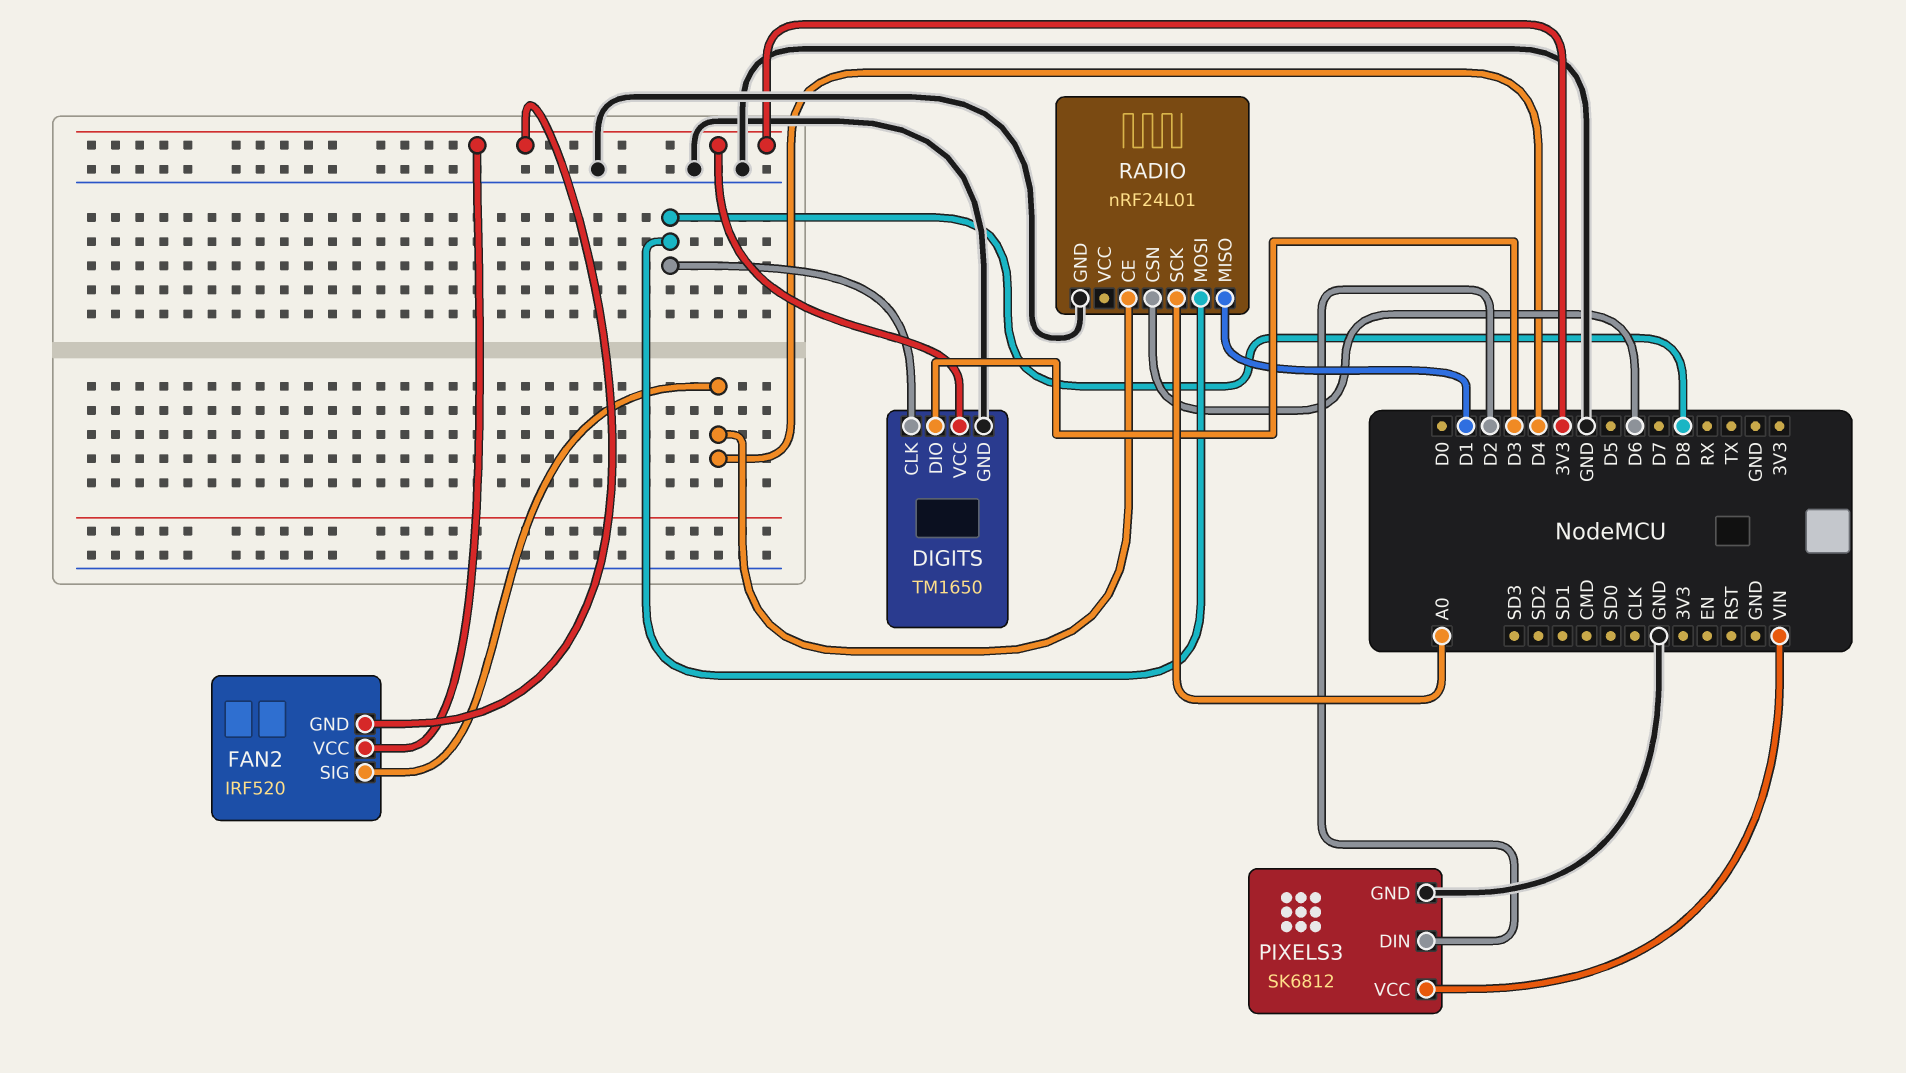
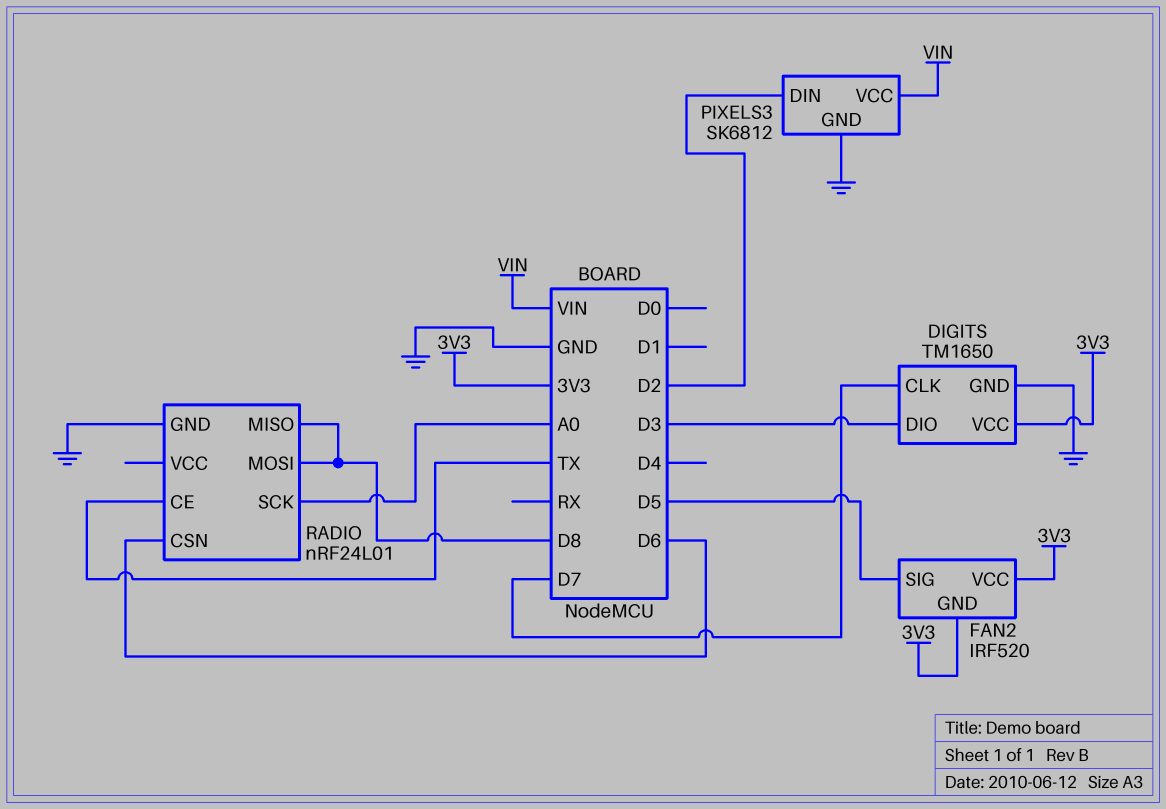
DIGITS pin CLK: D8 -> D7
FAN2 pin SIG: D4 -> D5
RADIO pin CE: D4 -> TX
RADIO pin MISO: D1 -> D8

